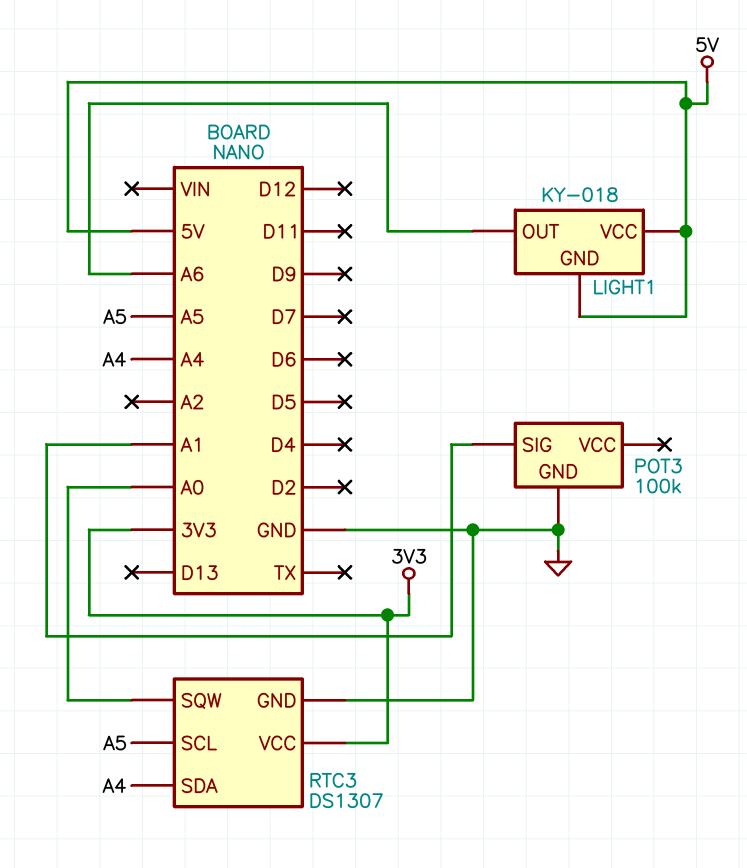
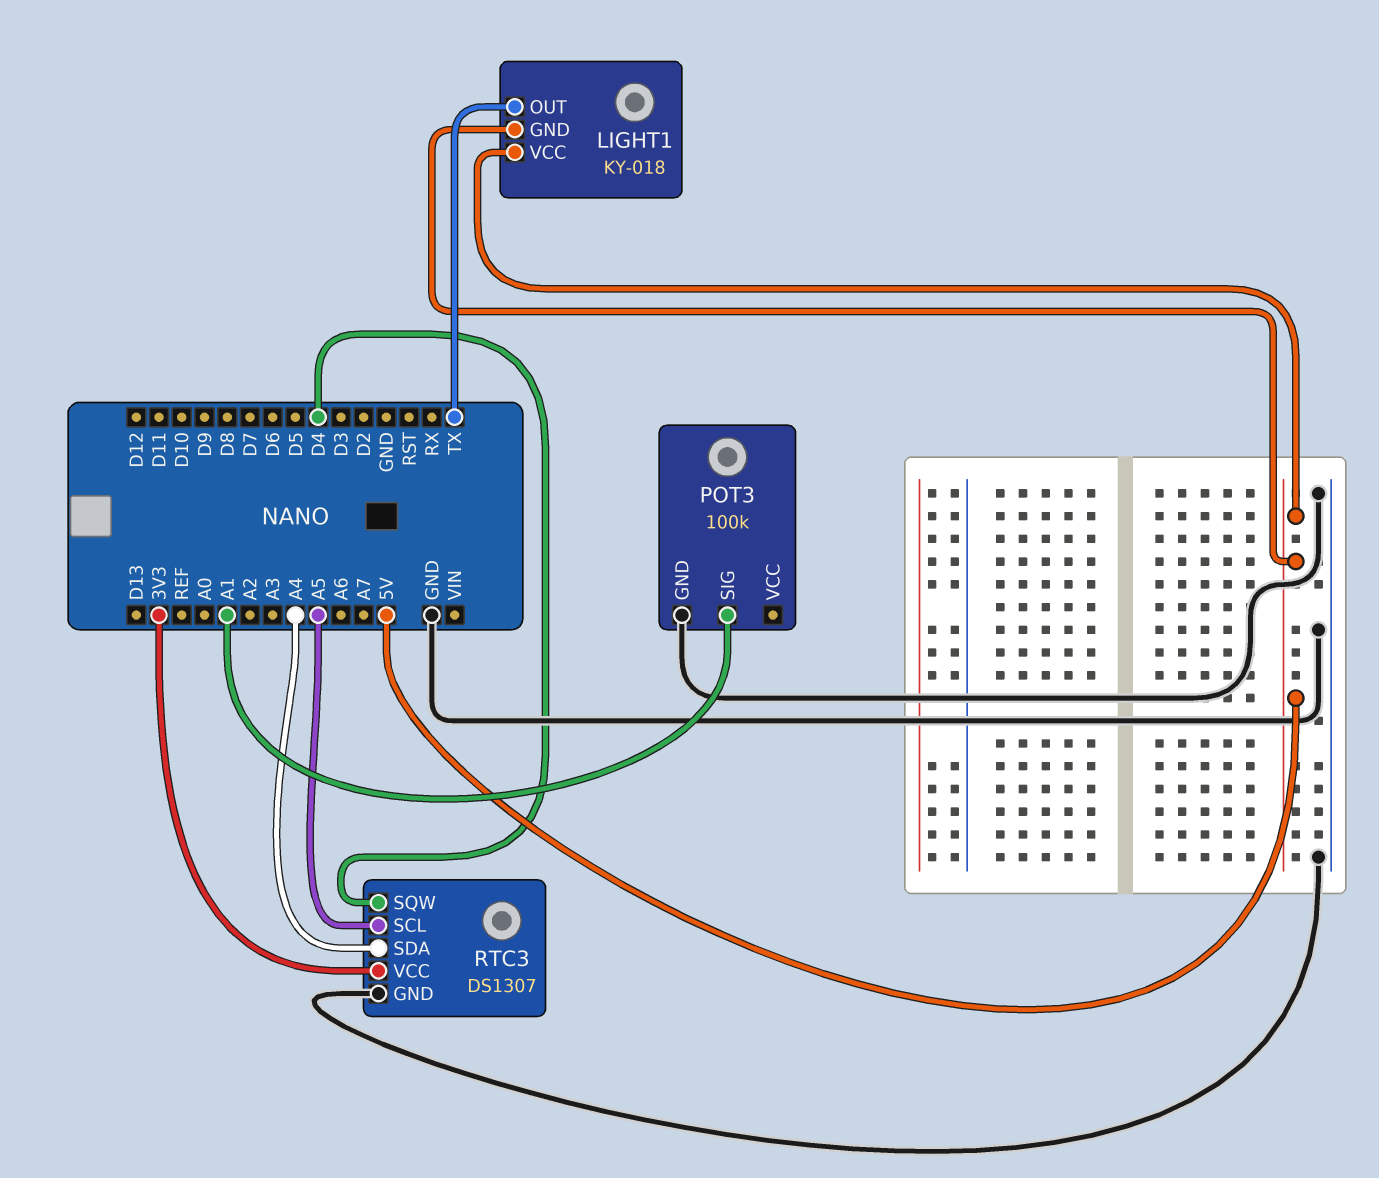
LIGHT1 pin OUT: A6 -> TX
RTC3 pin SQW: A0 -> D4

